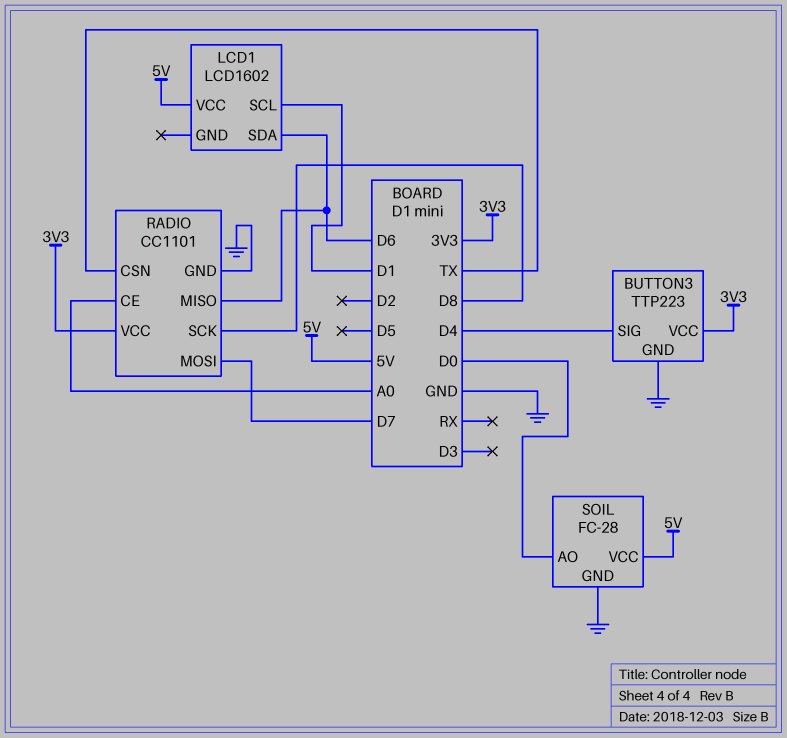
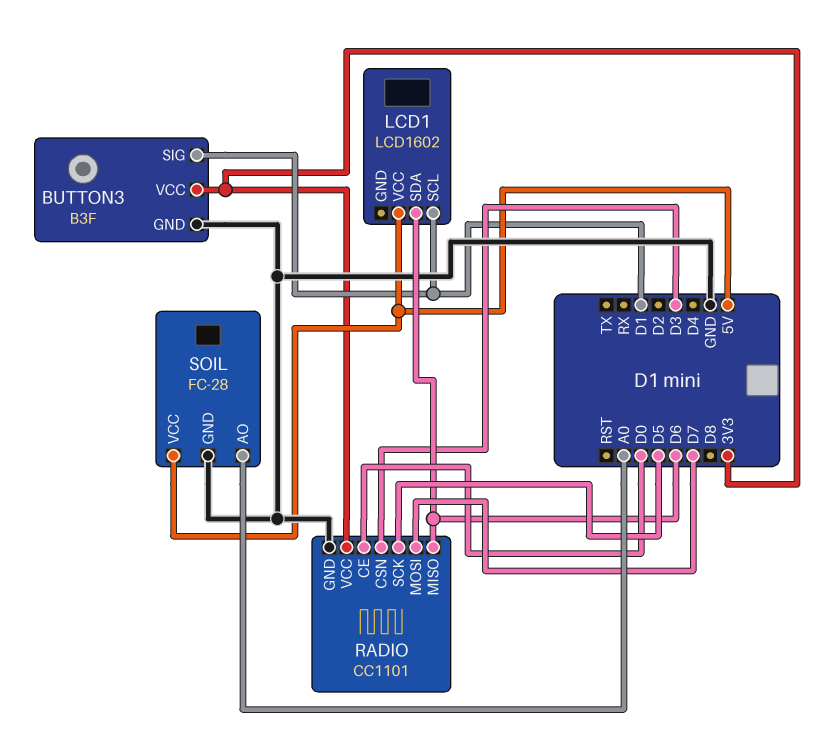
BUTTON3: TTP223 -> B3F
BUTTON3 pin SIG: D4 -> D1
RADIO pin CE: A0 -> D0
RADIO pin CSN: TX -> D3
RADIO pin SCK: D8 -> D5
SOIL pin AO: D0 -> A0

